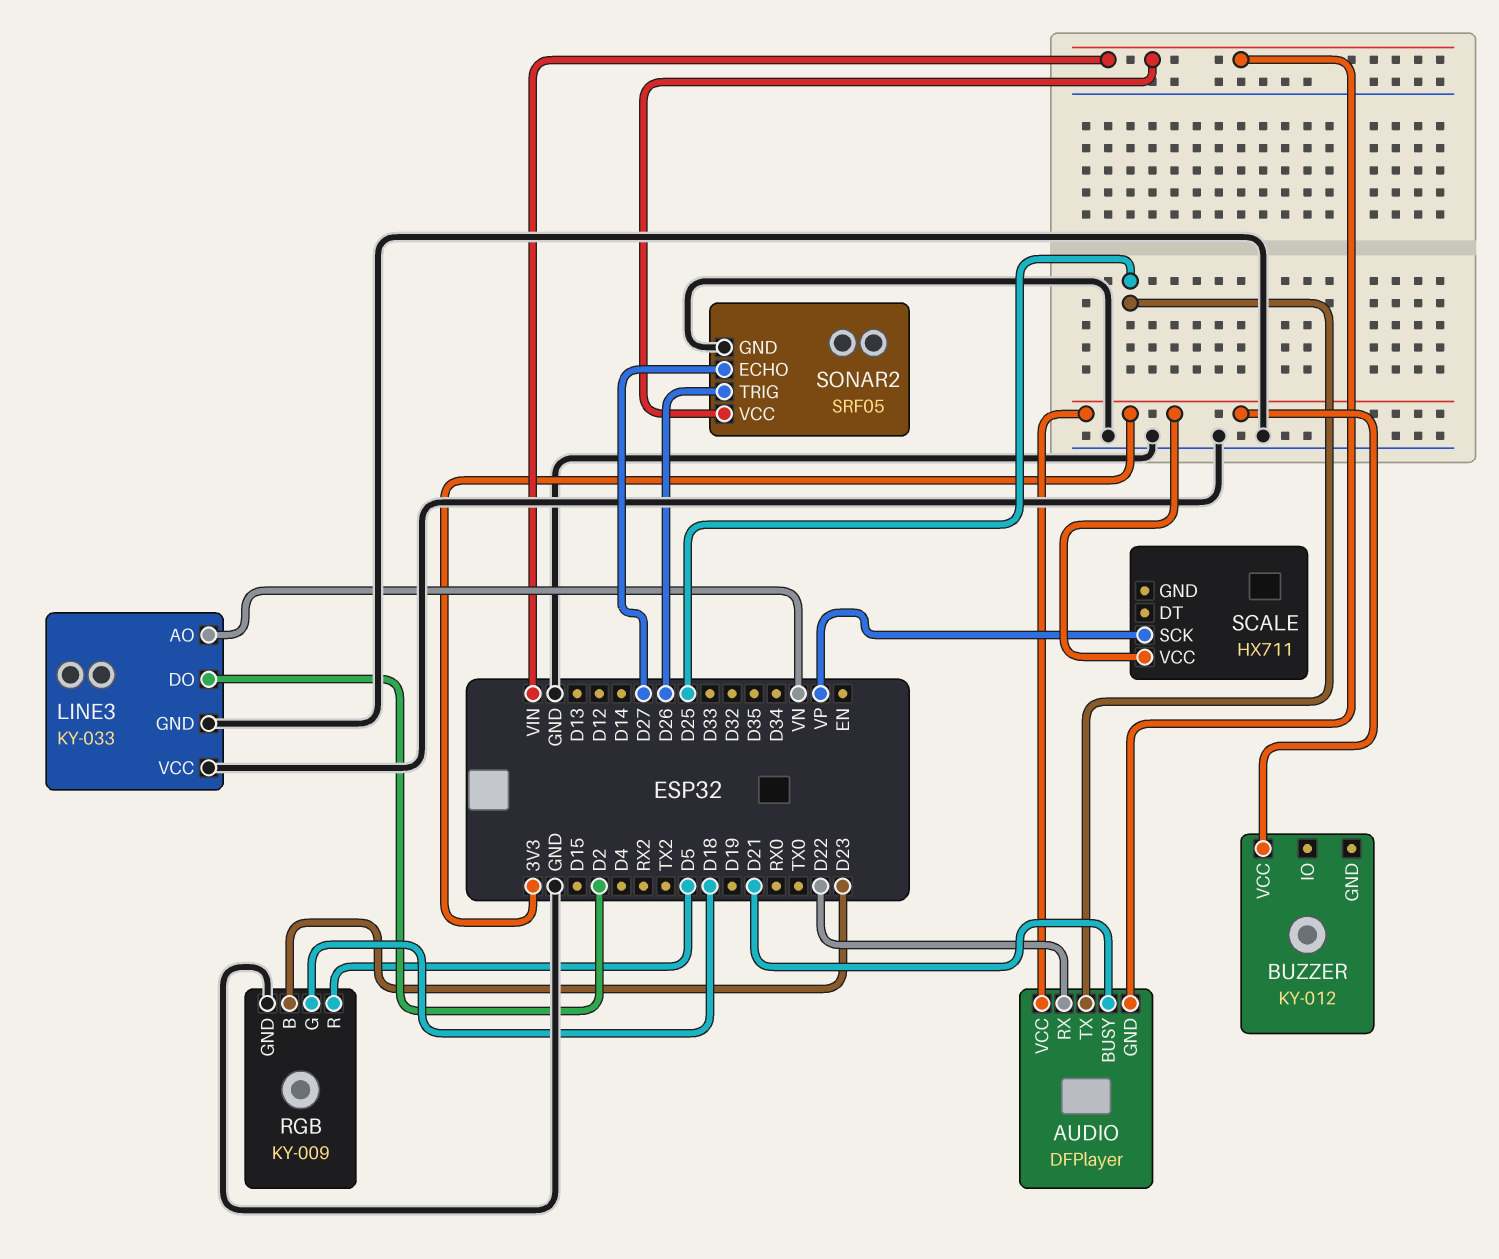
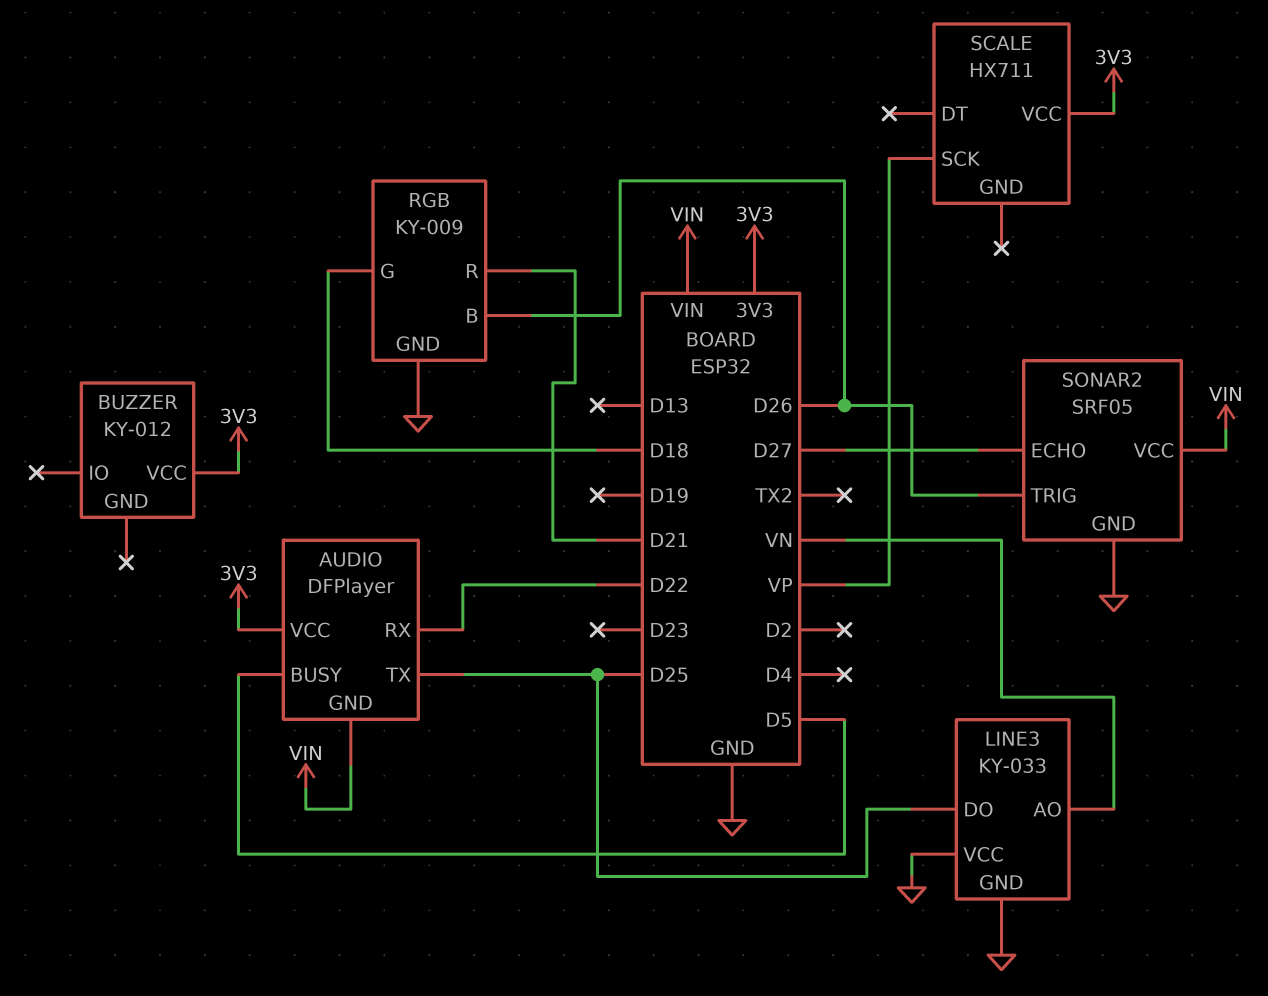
AUDIO pin BUSY: D21 -> D5
LINE3 pin DO: D2 -> D25
RGB pin B: D23 -> D26
RGB pin R: D5 -> D21

